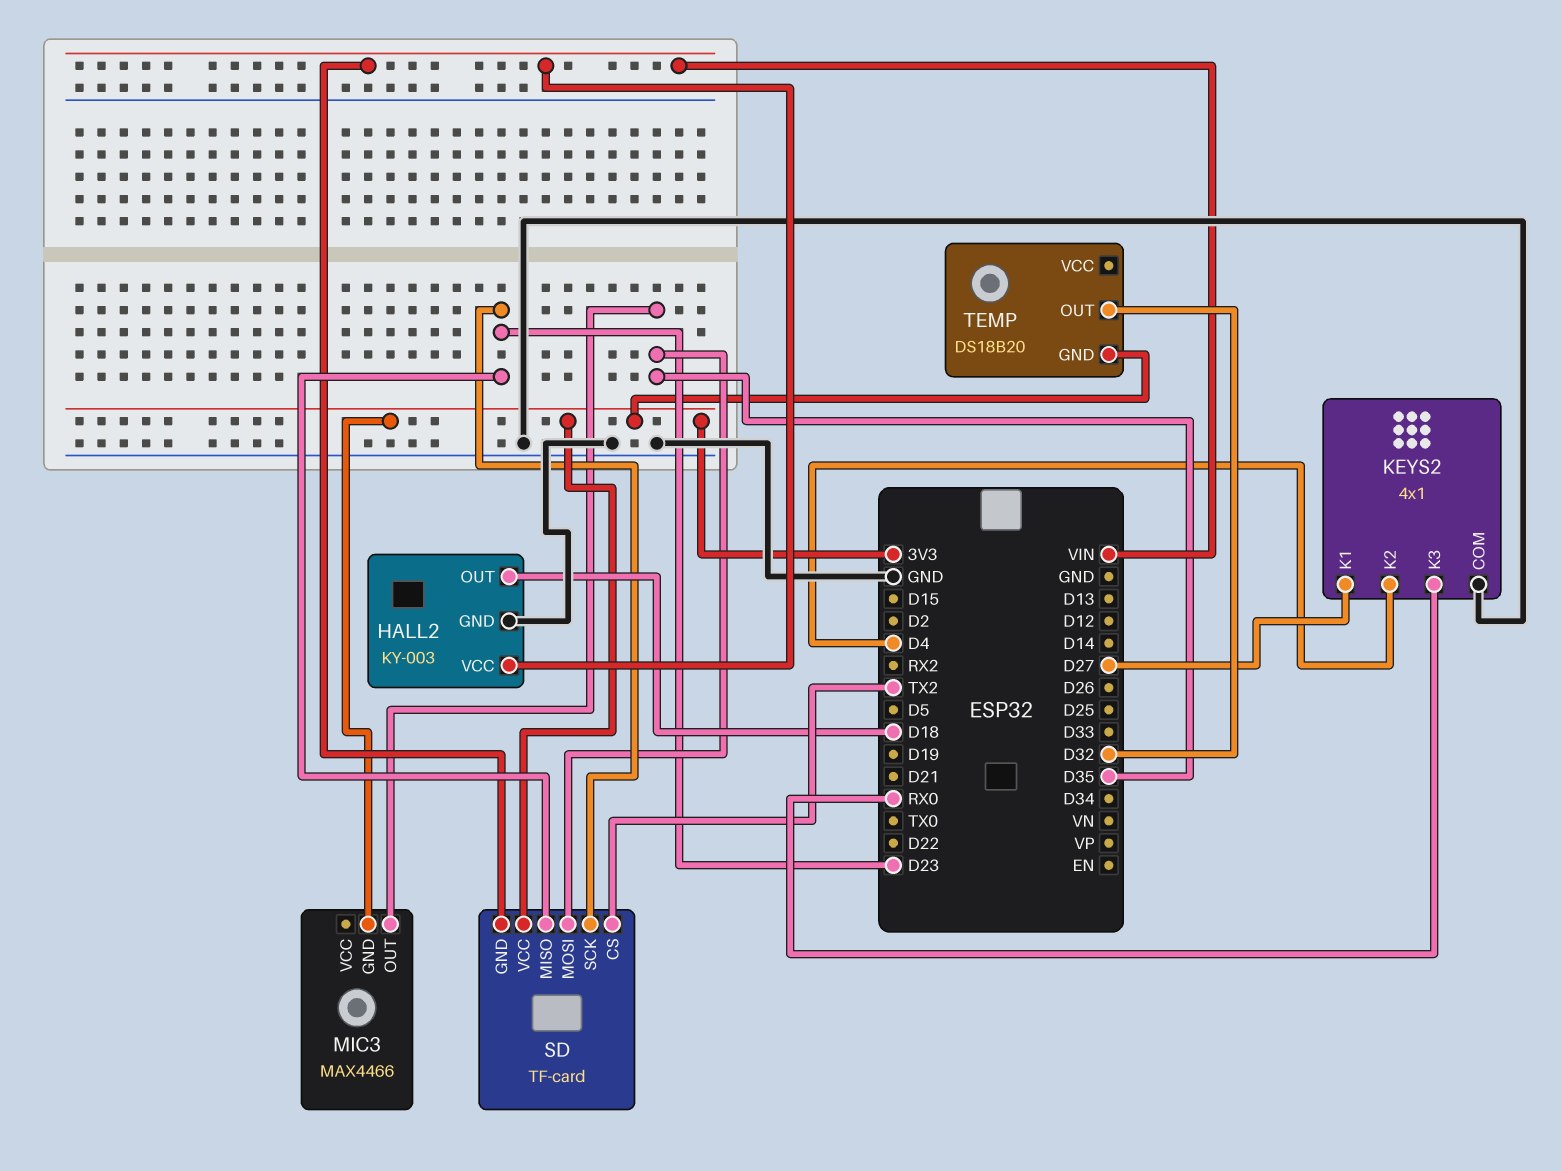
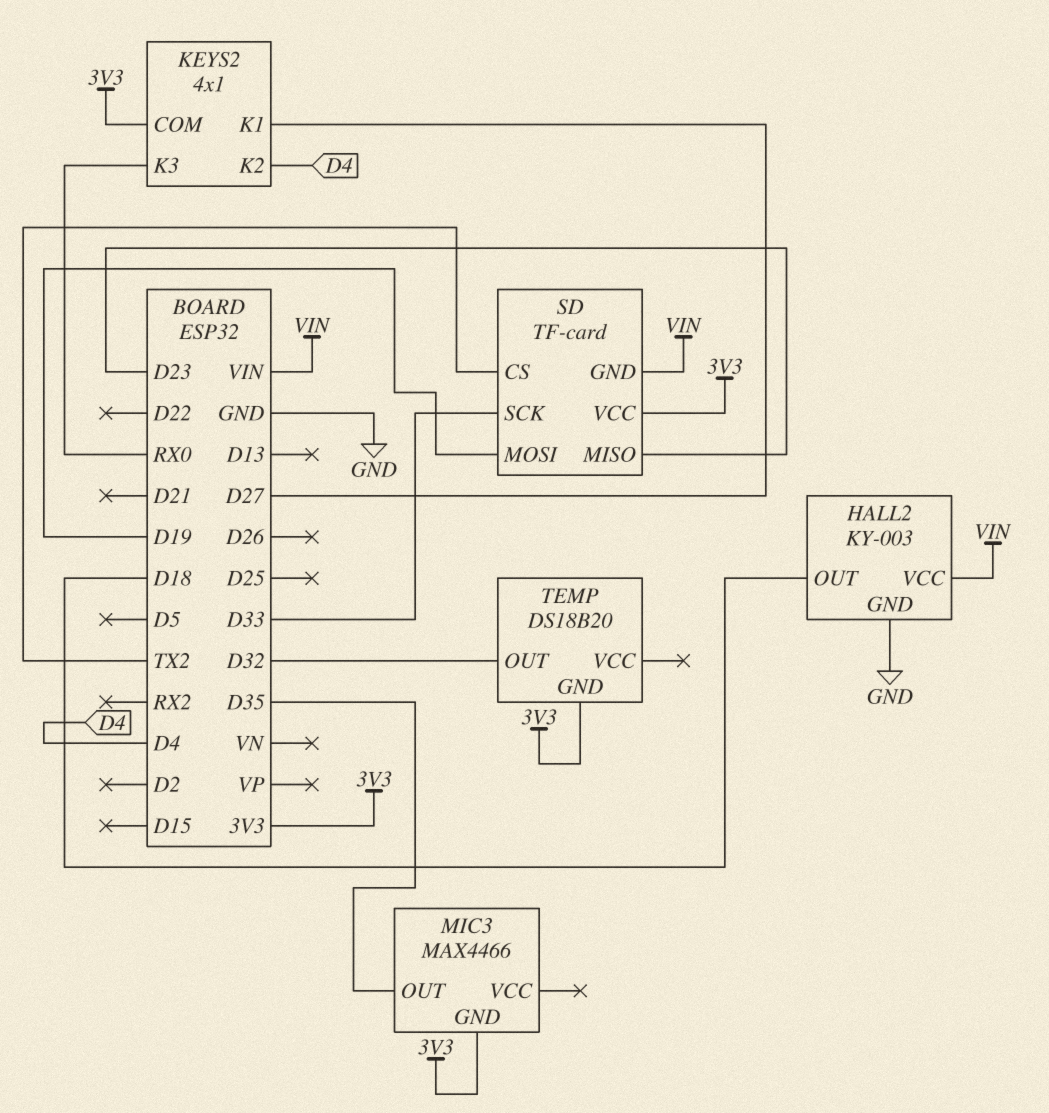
KEYS2 pin COM: GND -> 3V3
SD pin MOSI: D35 -> D19
SD pin SCK: D23 -> D33

